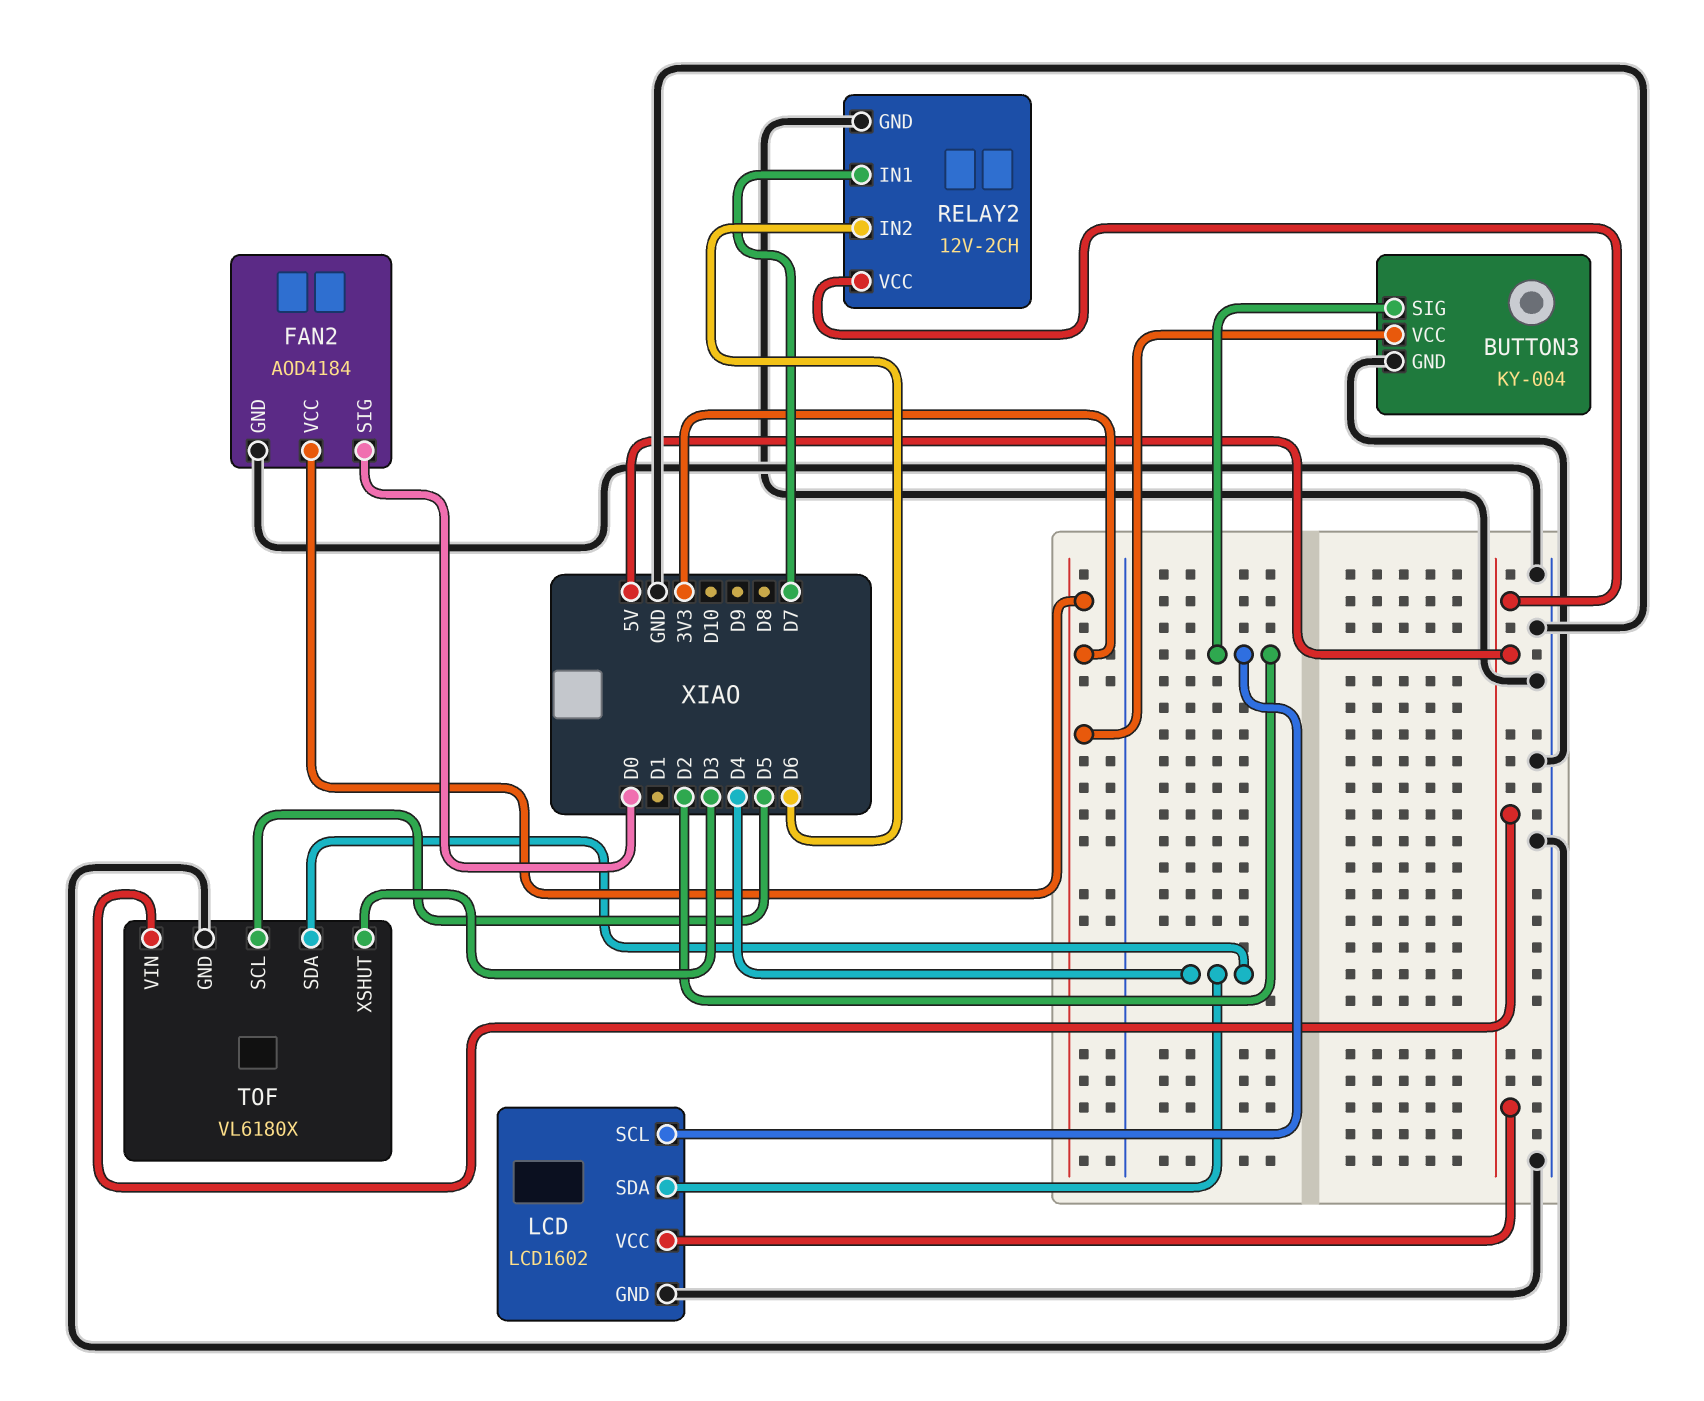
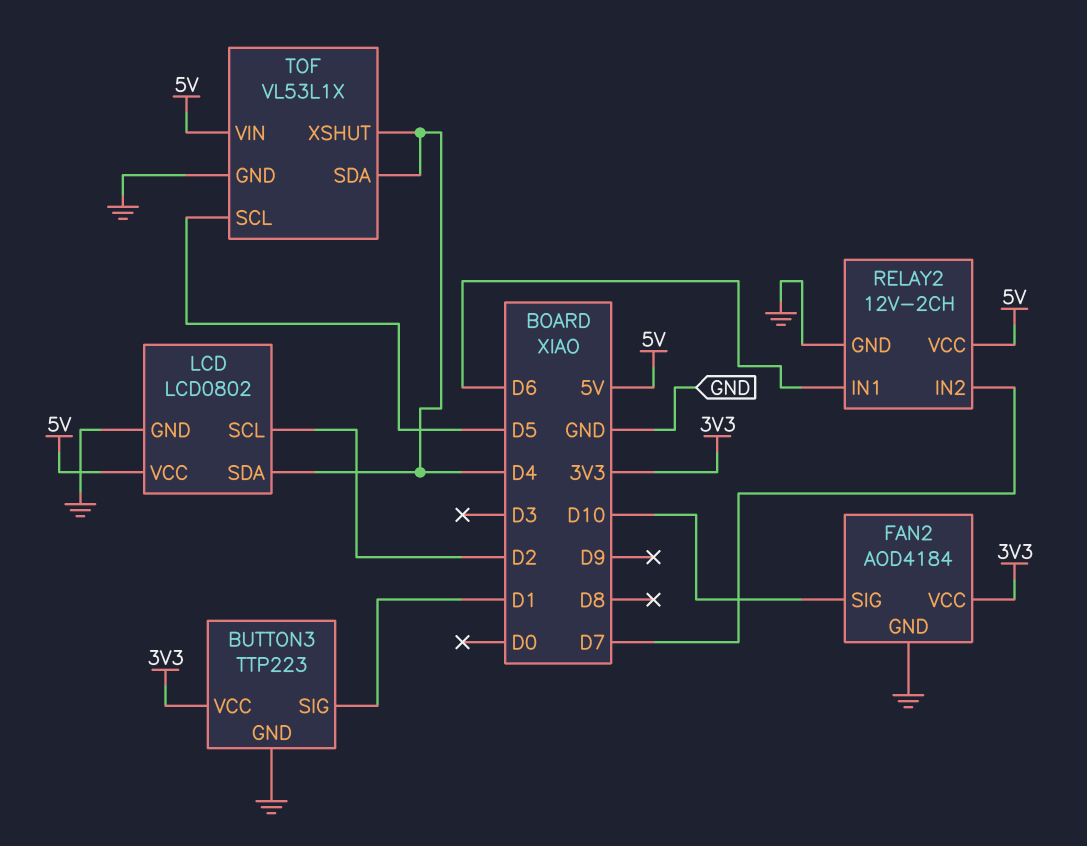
BUTTON3: KY-004 -> TTP223
BUTTON3 pin SIG: D2 -> D1
FAN2 pin SIG: D0 -> D10
LCD: LCD1602 -> LCD0802
RELAY2 pin IN1: D7 -> D6
RELAY2 pin IN2: D6 -> D7
TOF: VL6180X -> VL53L1X
TOF pin XSHUT: D3 -> D4

